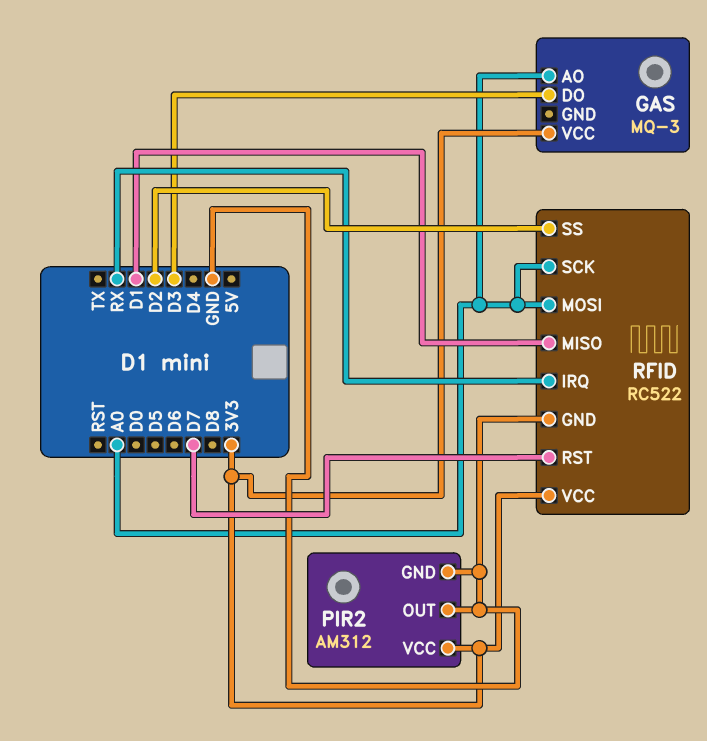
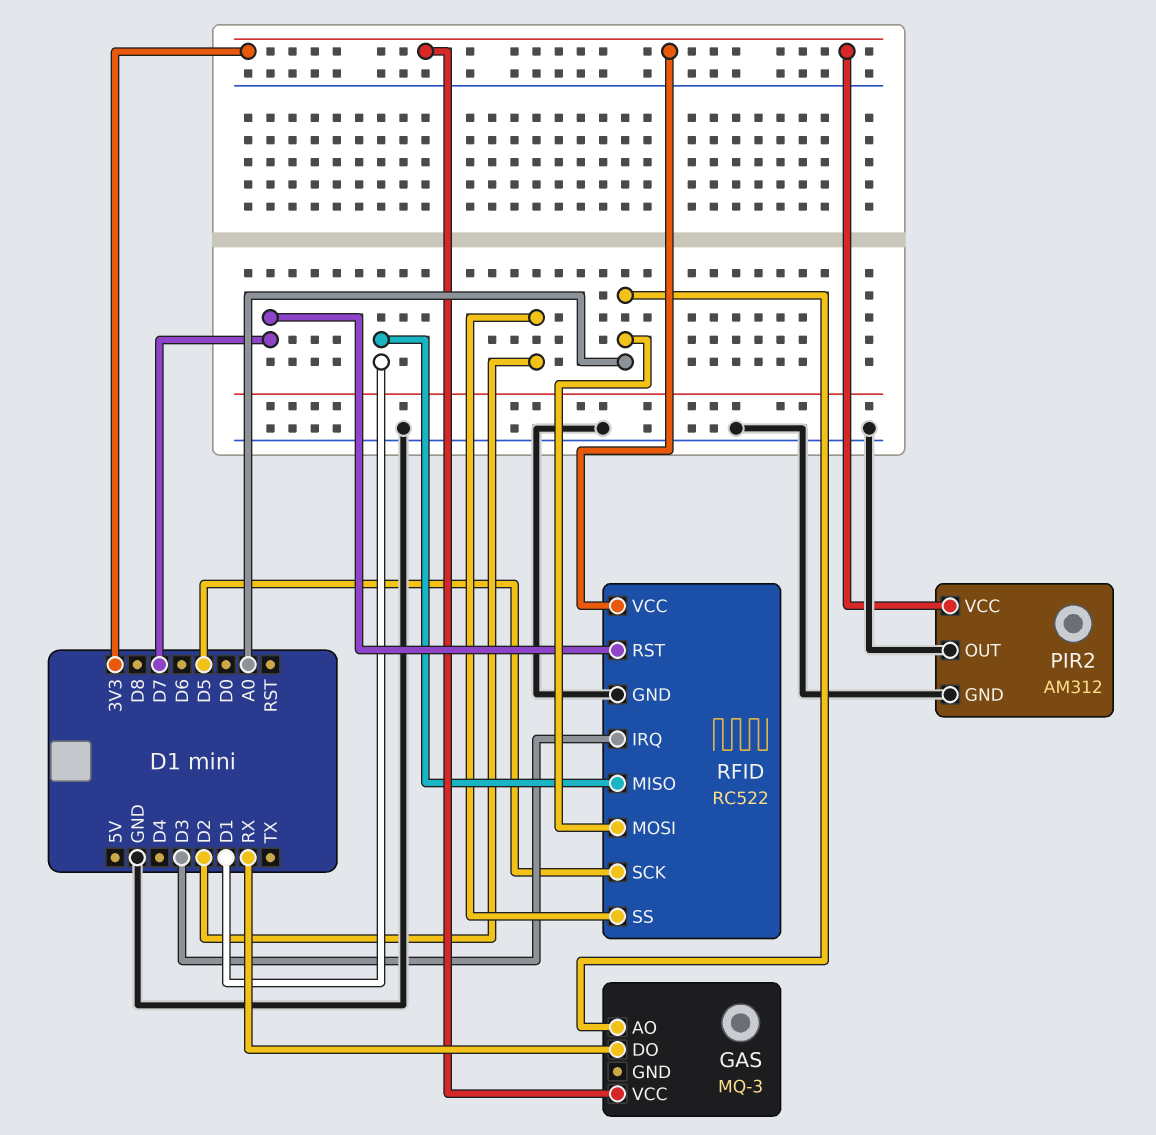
GAS pin DO: D3 -> RX
RFID pin IRQ: RX -> D3
RFID pin SCK: A0 -> D5

